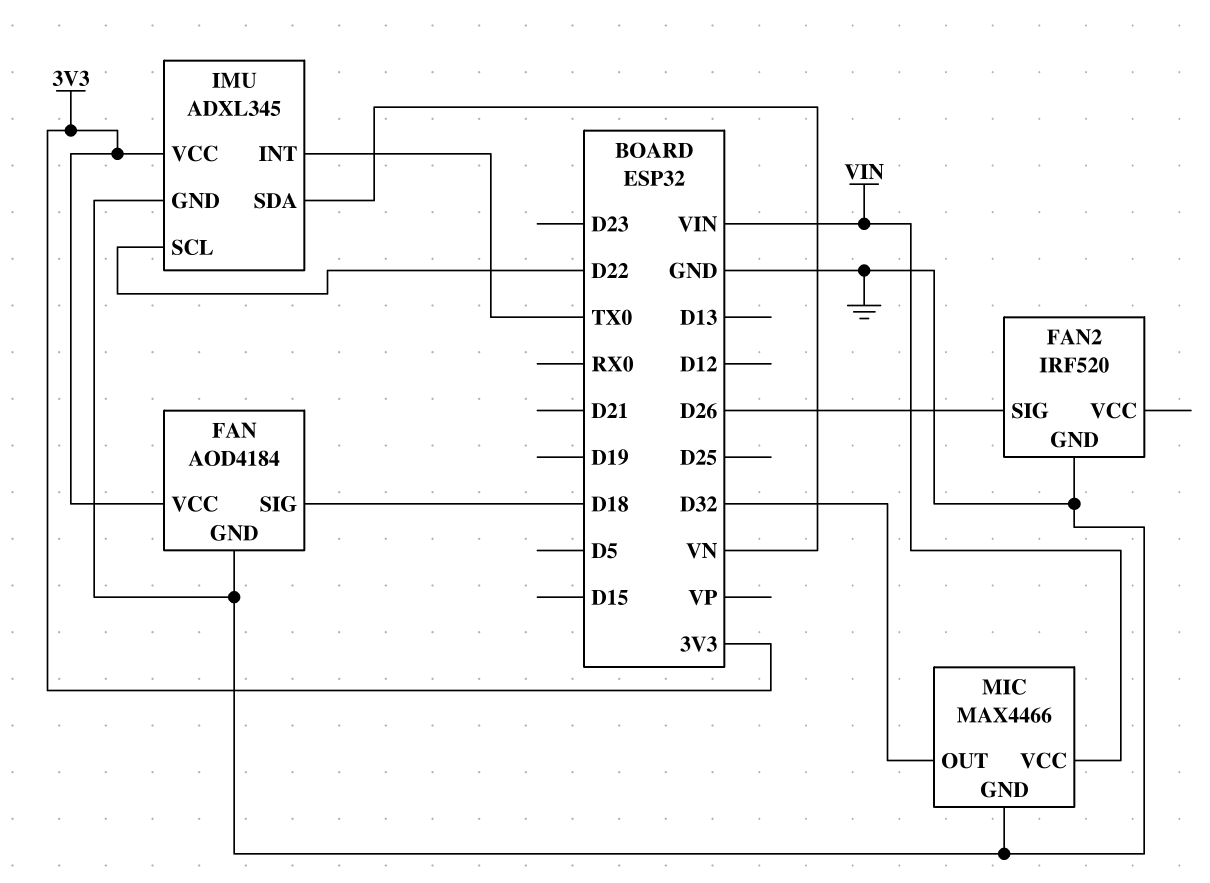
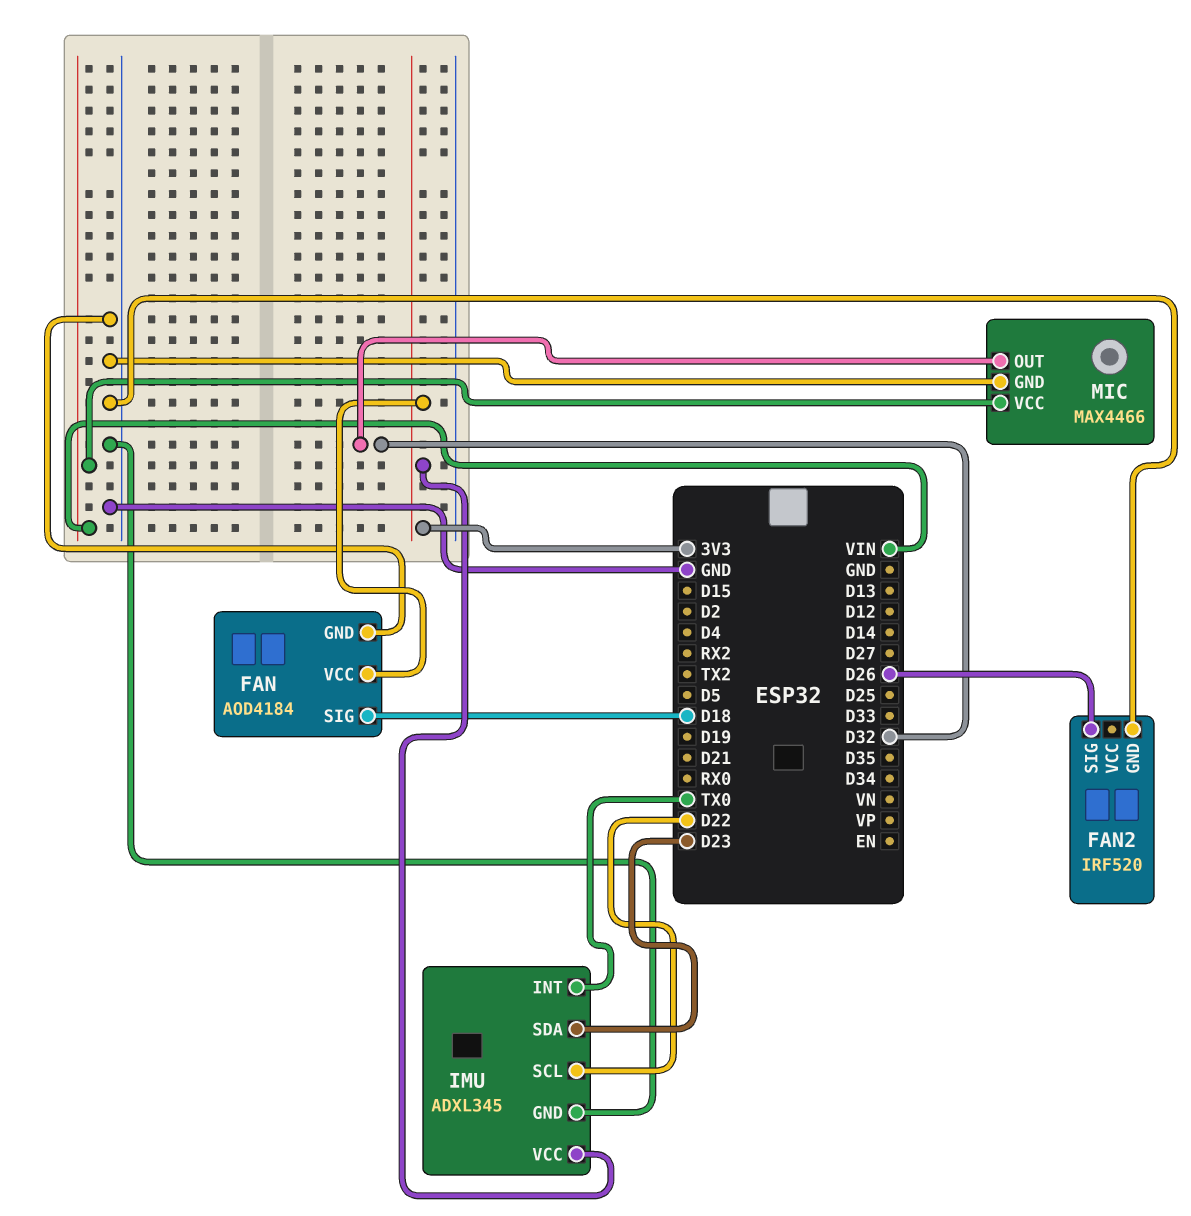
IMU pin SDA: VN -> D23

